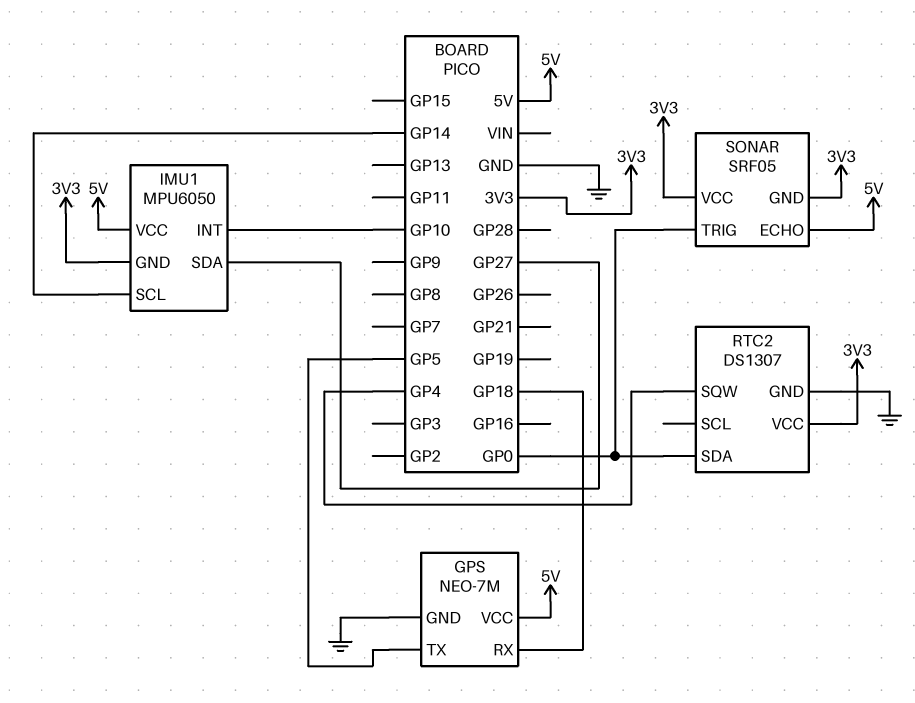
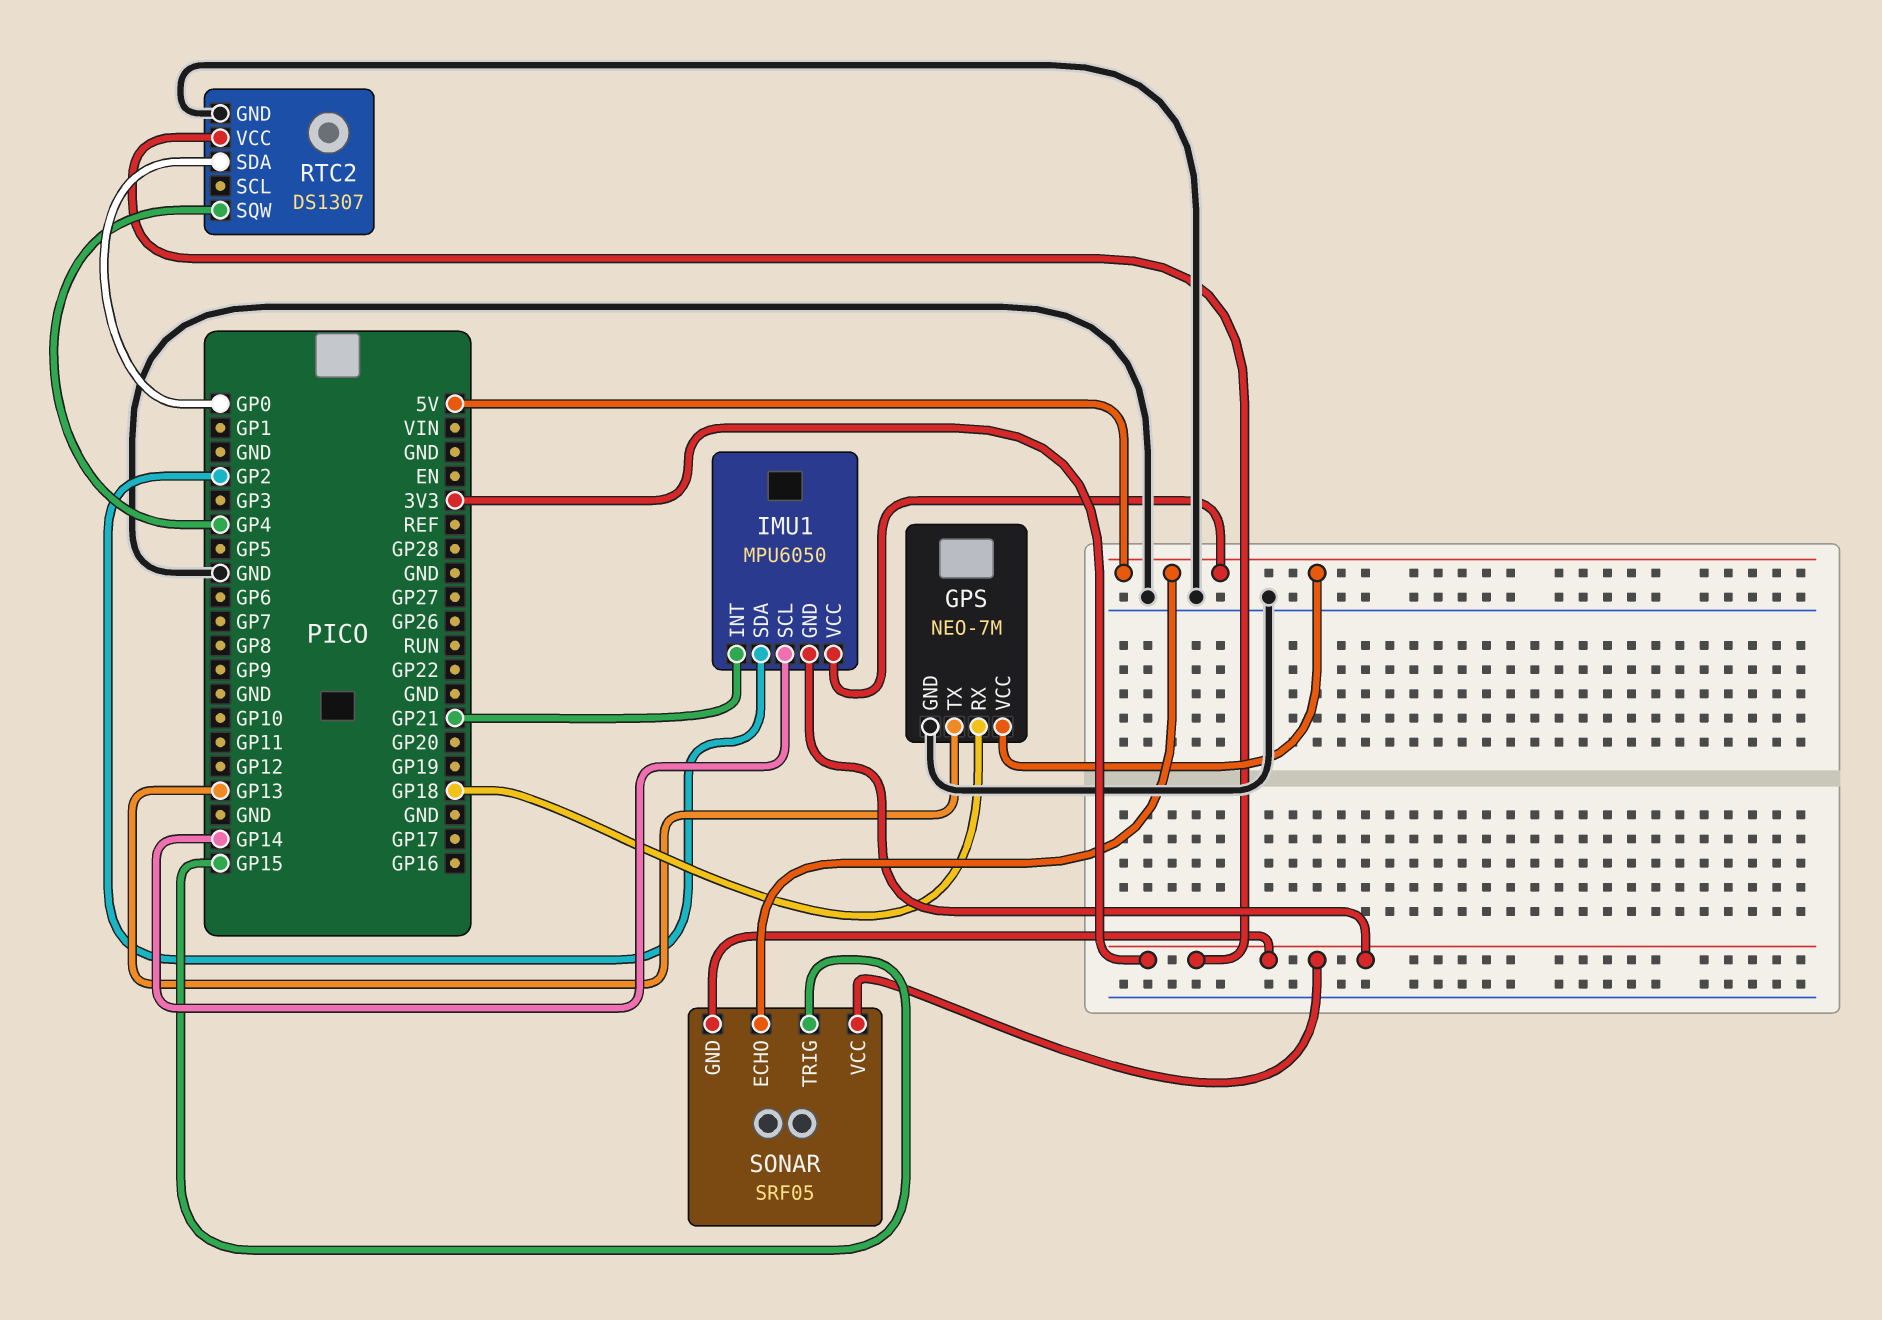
GPS pin TX: GP5 -> GP13
IMU1 pin INT: GP10 -> GP21
IMU1 pin SDA: GP27 -> GP2
SONAR pin TRIG: GP0 -> GP15

